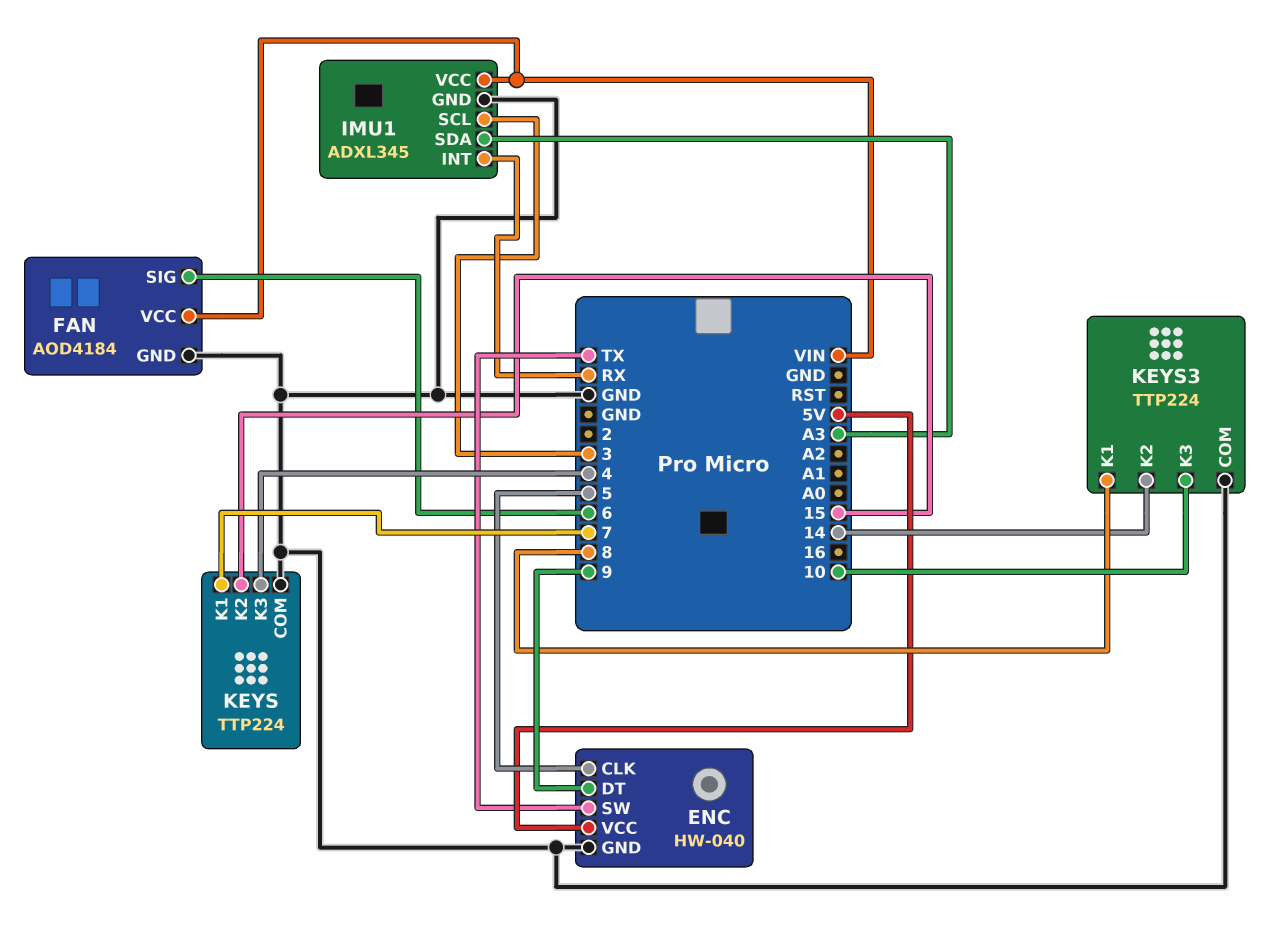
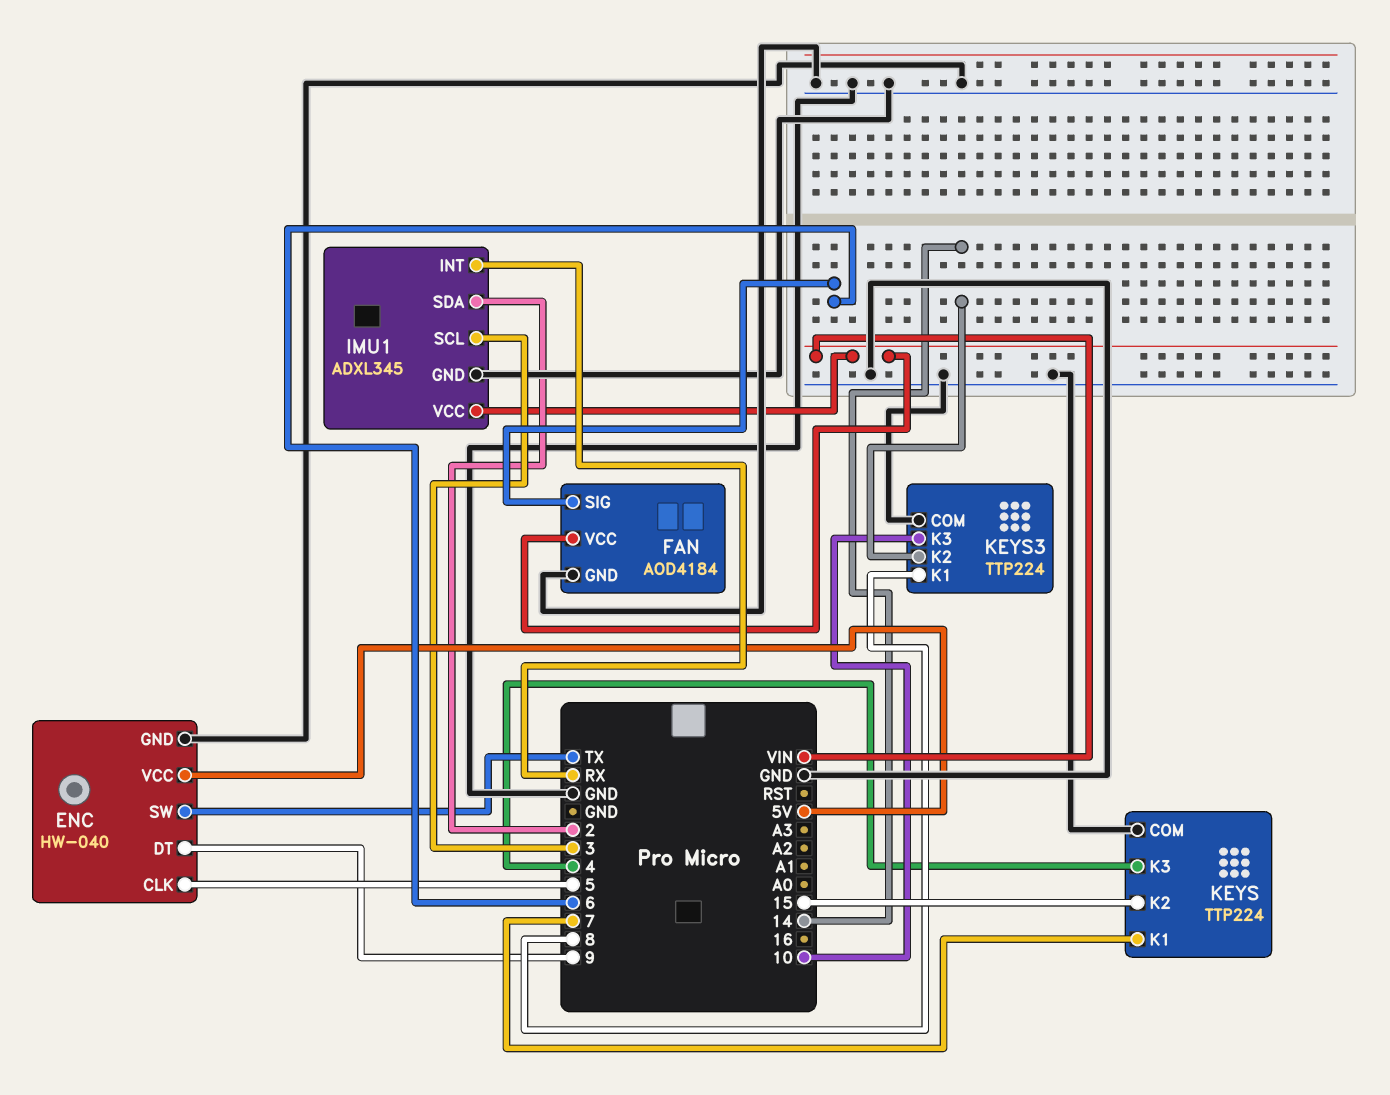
IMU1 pin SDA: A3 -> 2

